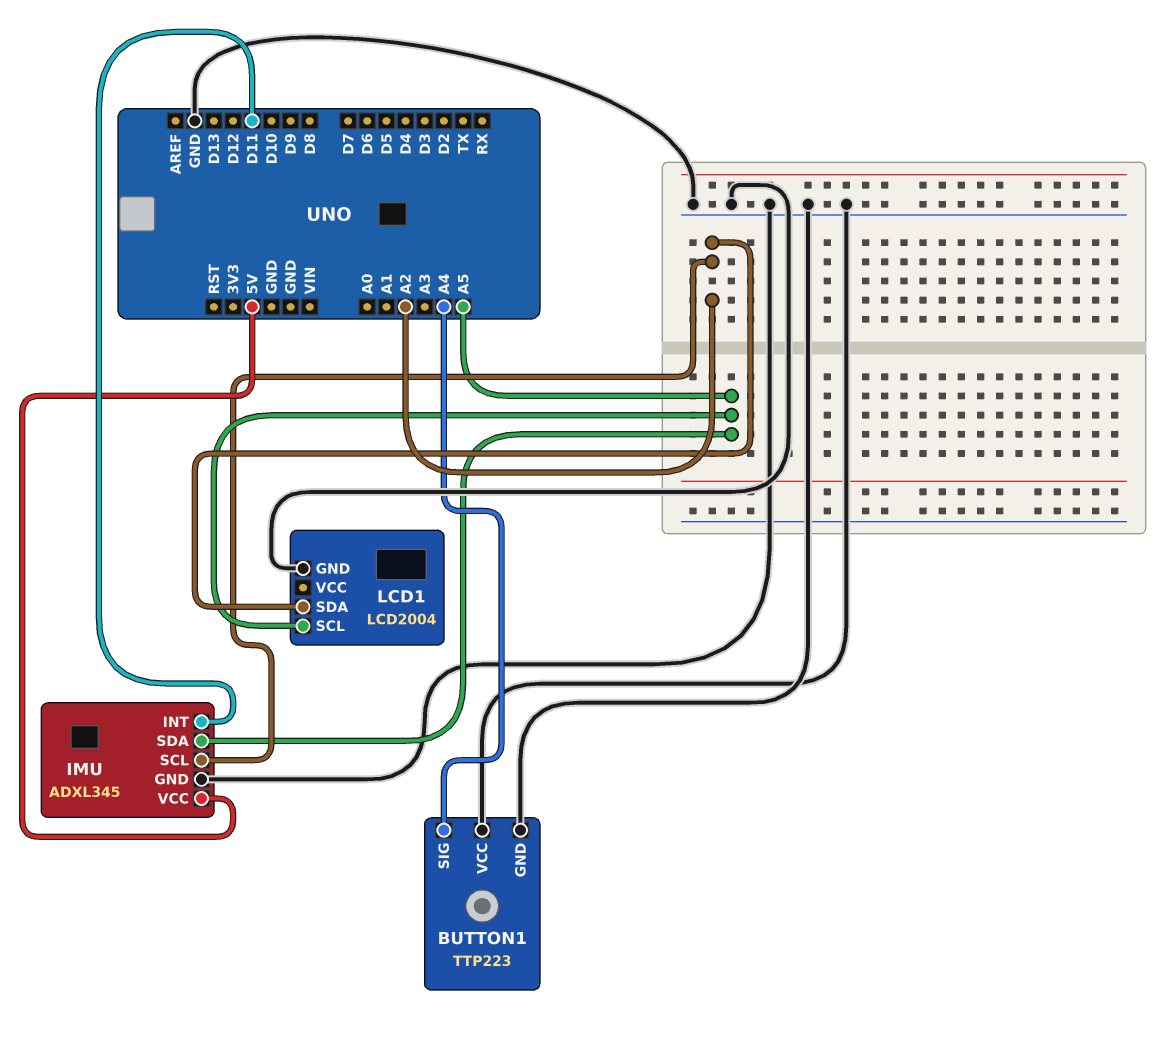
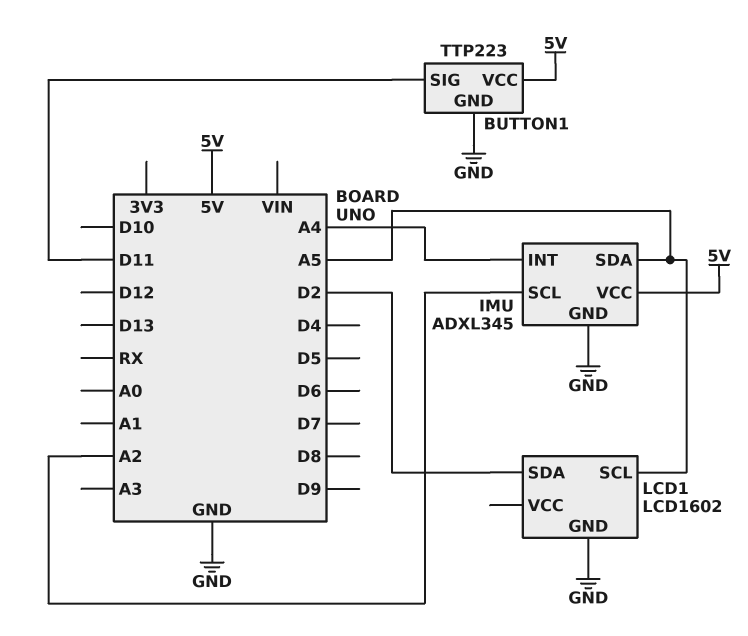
BUTTON1 pin SIG: A4 -> D11
BUTTON1 pin VCC: GND -> 5V
IMU pin INT: D11 -> A4
LCD1: LCD2004 -> LCD1602
LCD1 pin SDA: A2 -> D2

